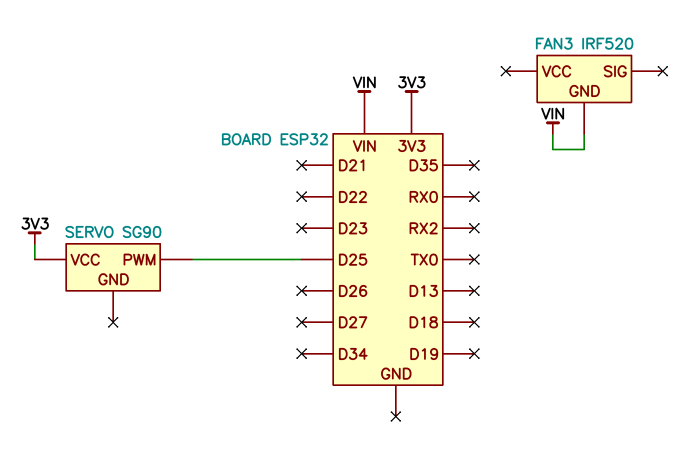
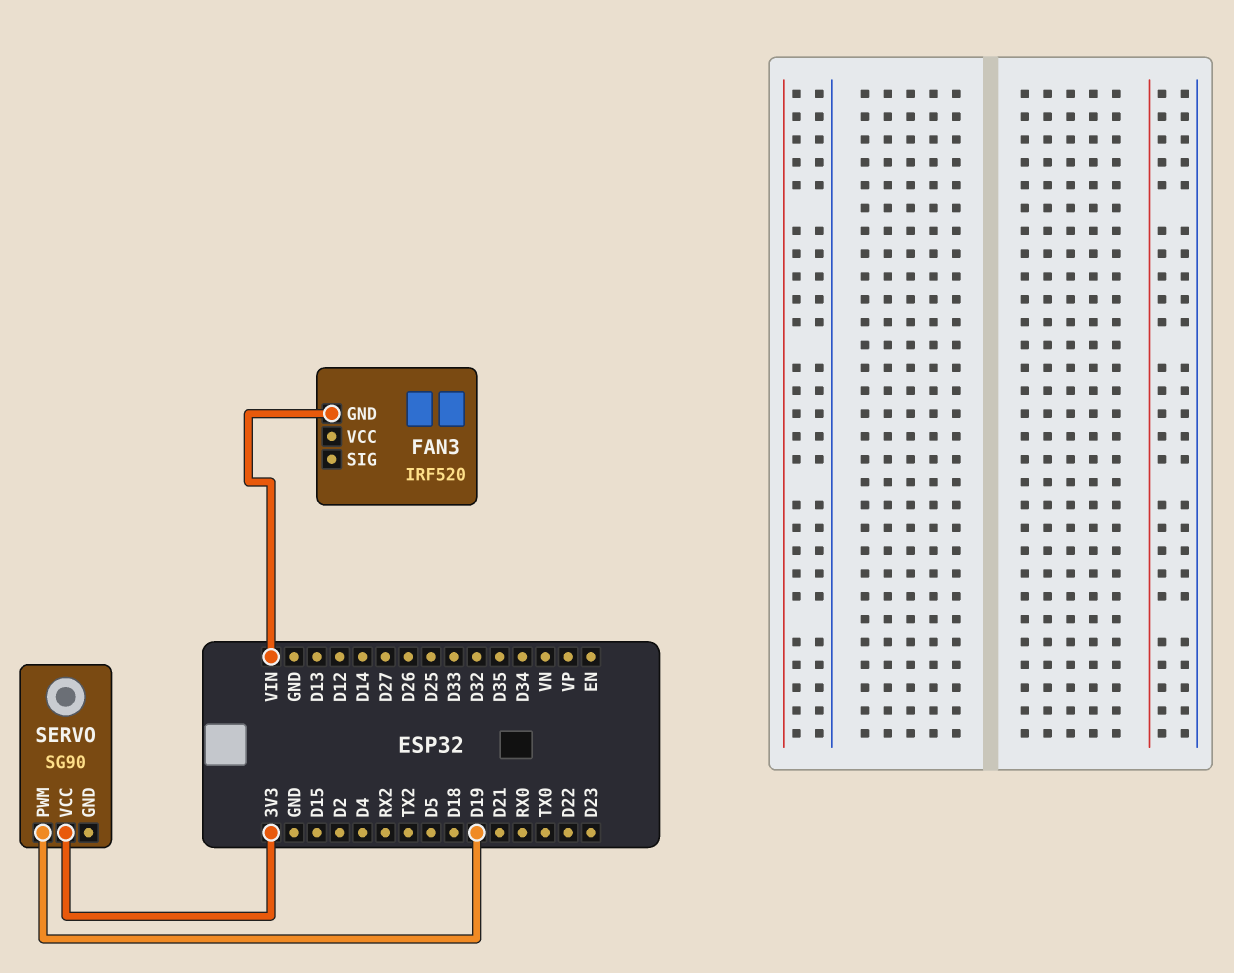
SERVO pin PWM: D25 -> D19

